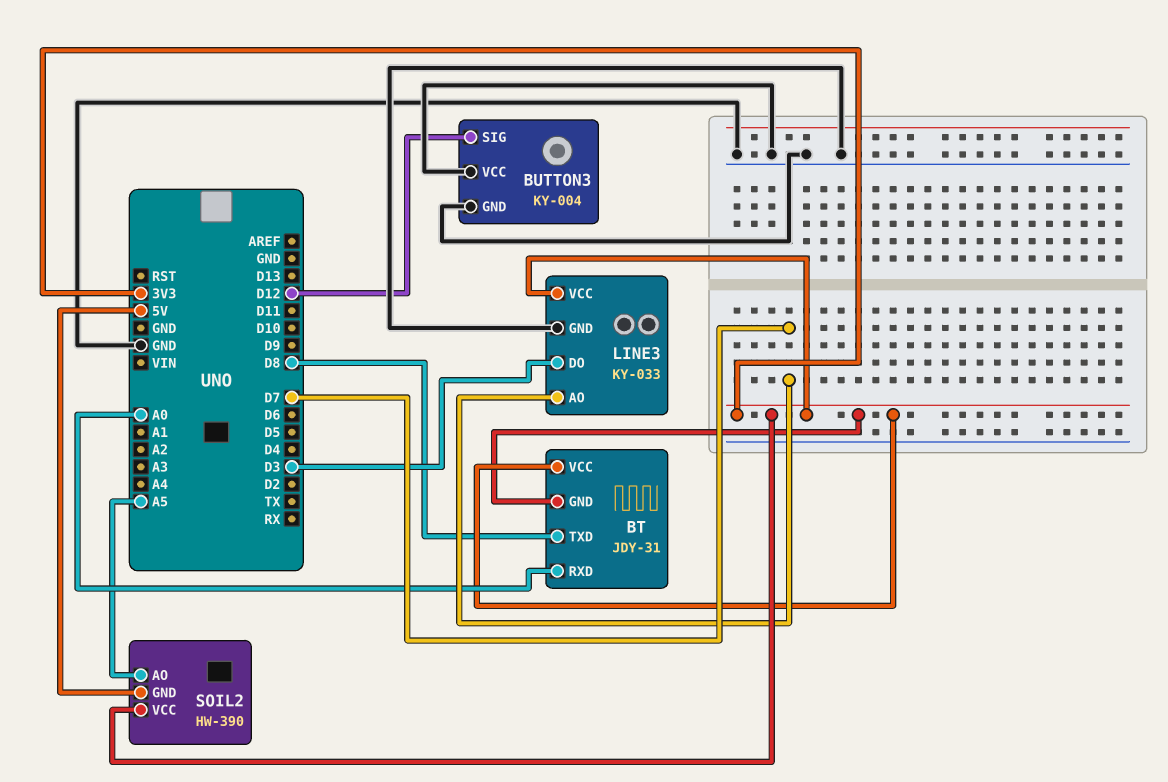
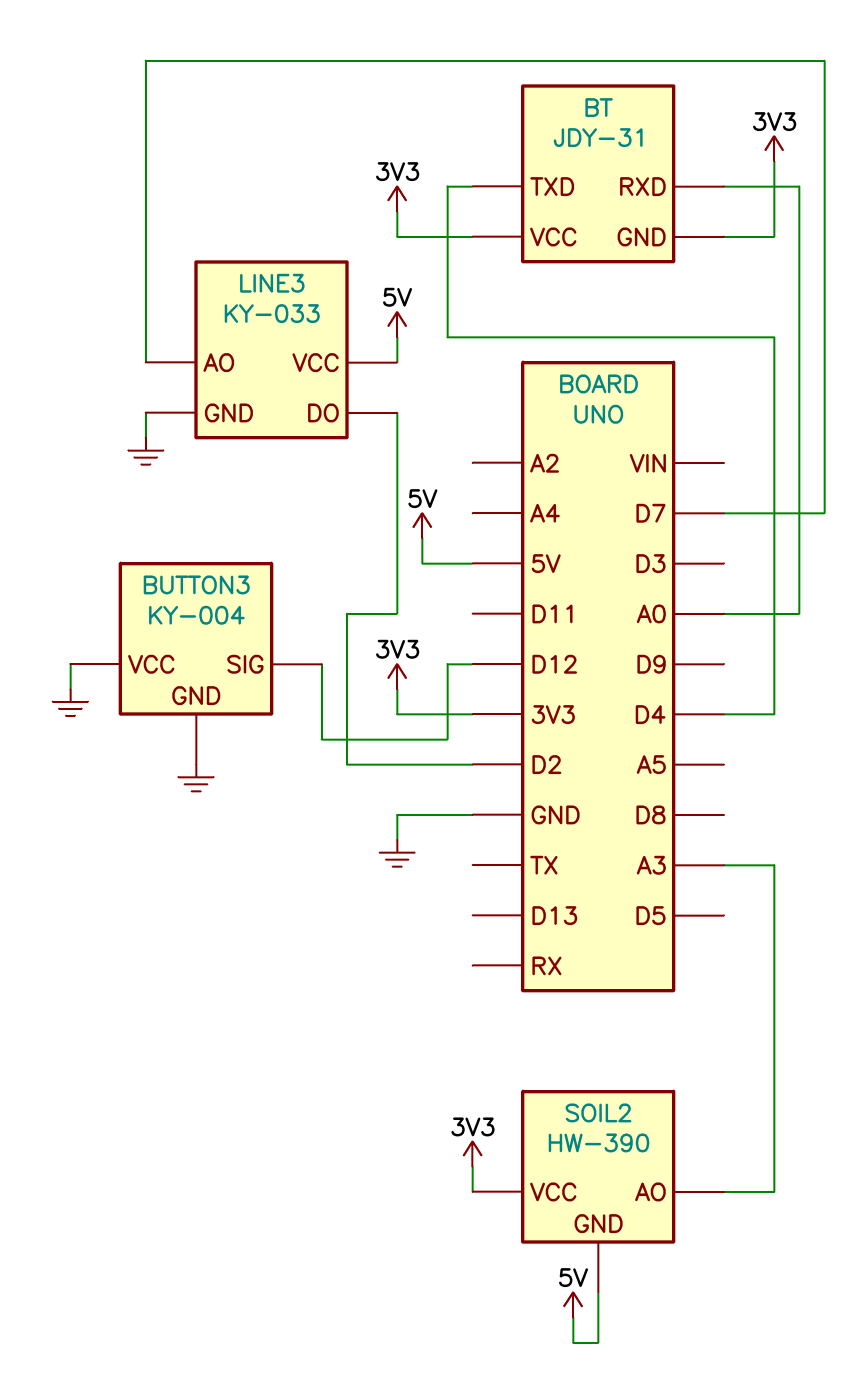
BT pin TXD: D8 -> D4
LINE3 pin DO: D3 -> D2
LINE3 pin VCC: 3V3 -> 5V
SOIL2 pin AO: A5 -> A3

